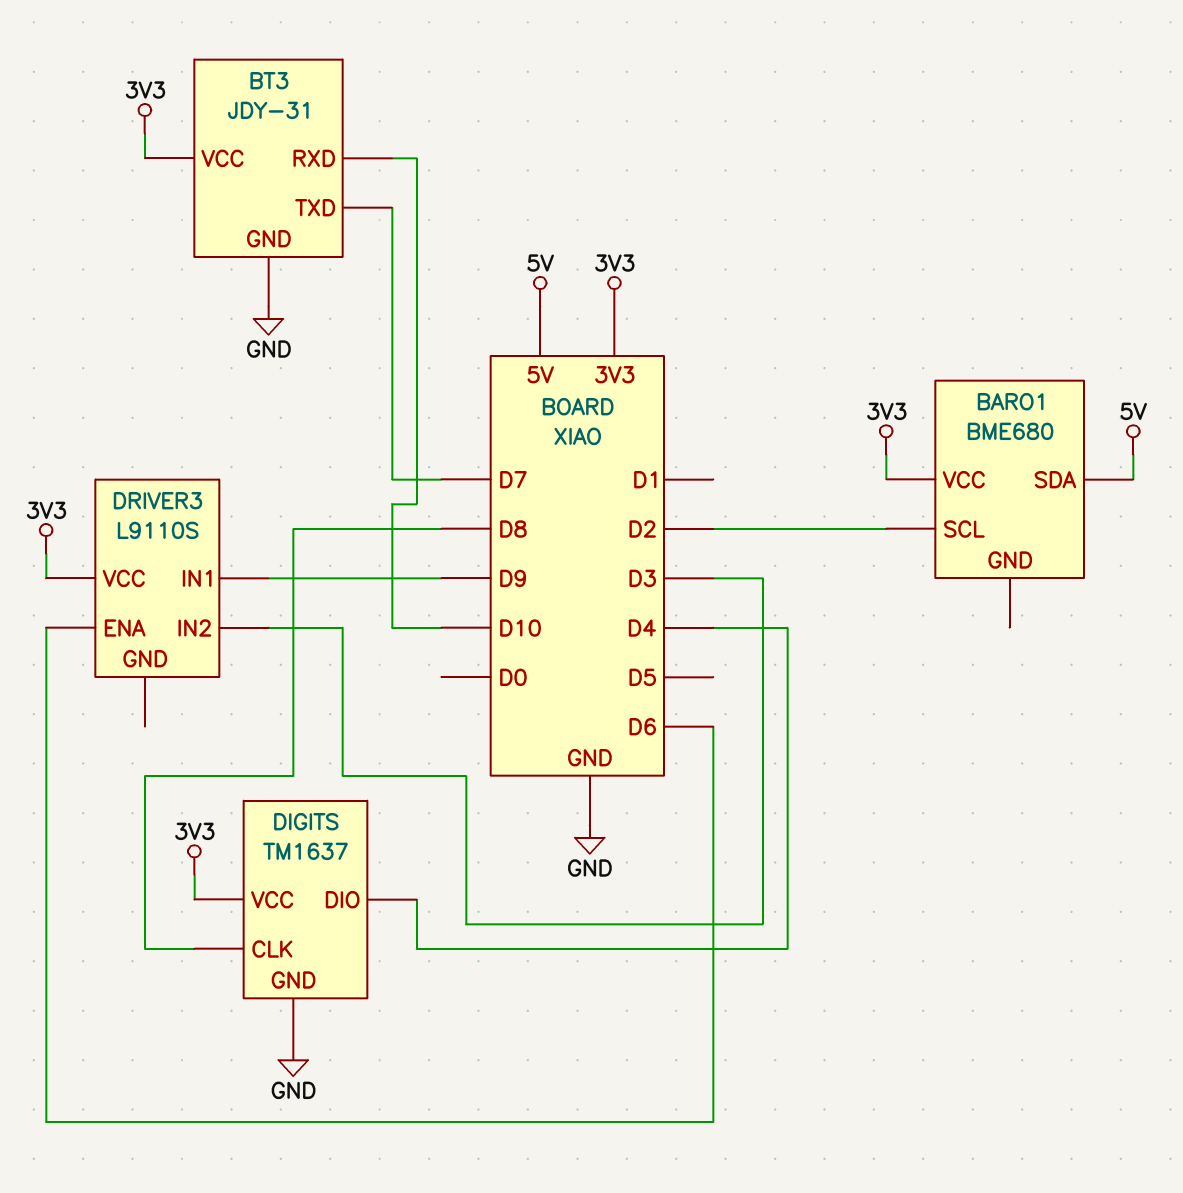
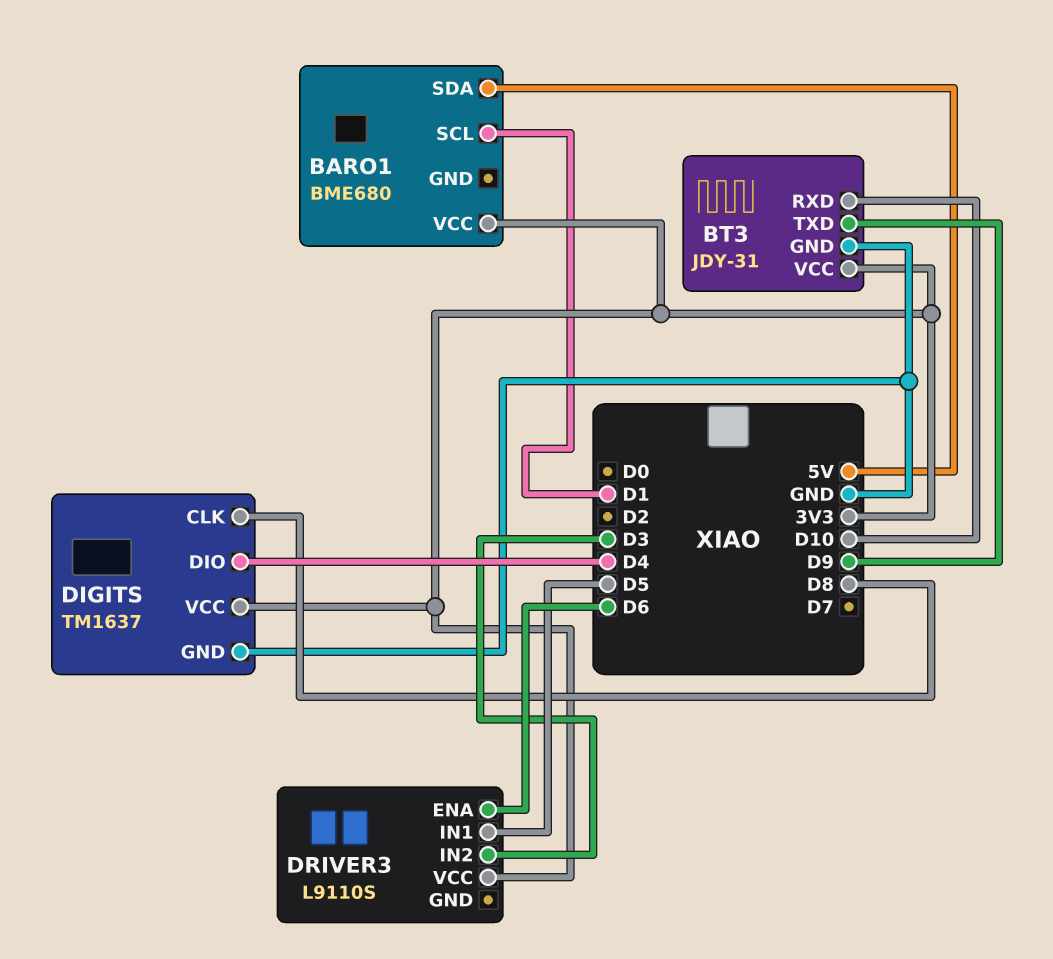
BARO1 pin SCL: D2 -> D1
BT3 pin TXD: D7 -> D9
DRIVER3 pin IN1: D9 -> D5

